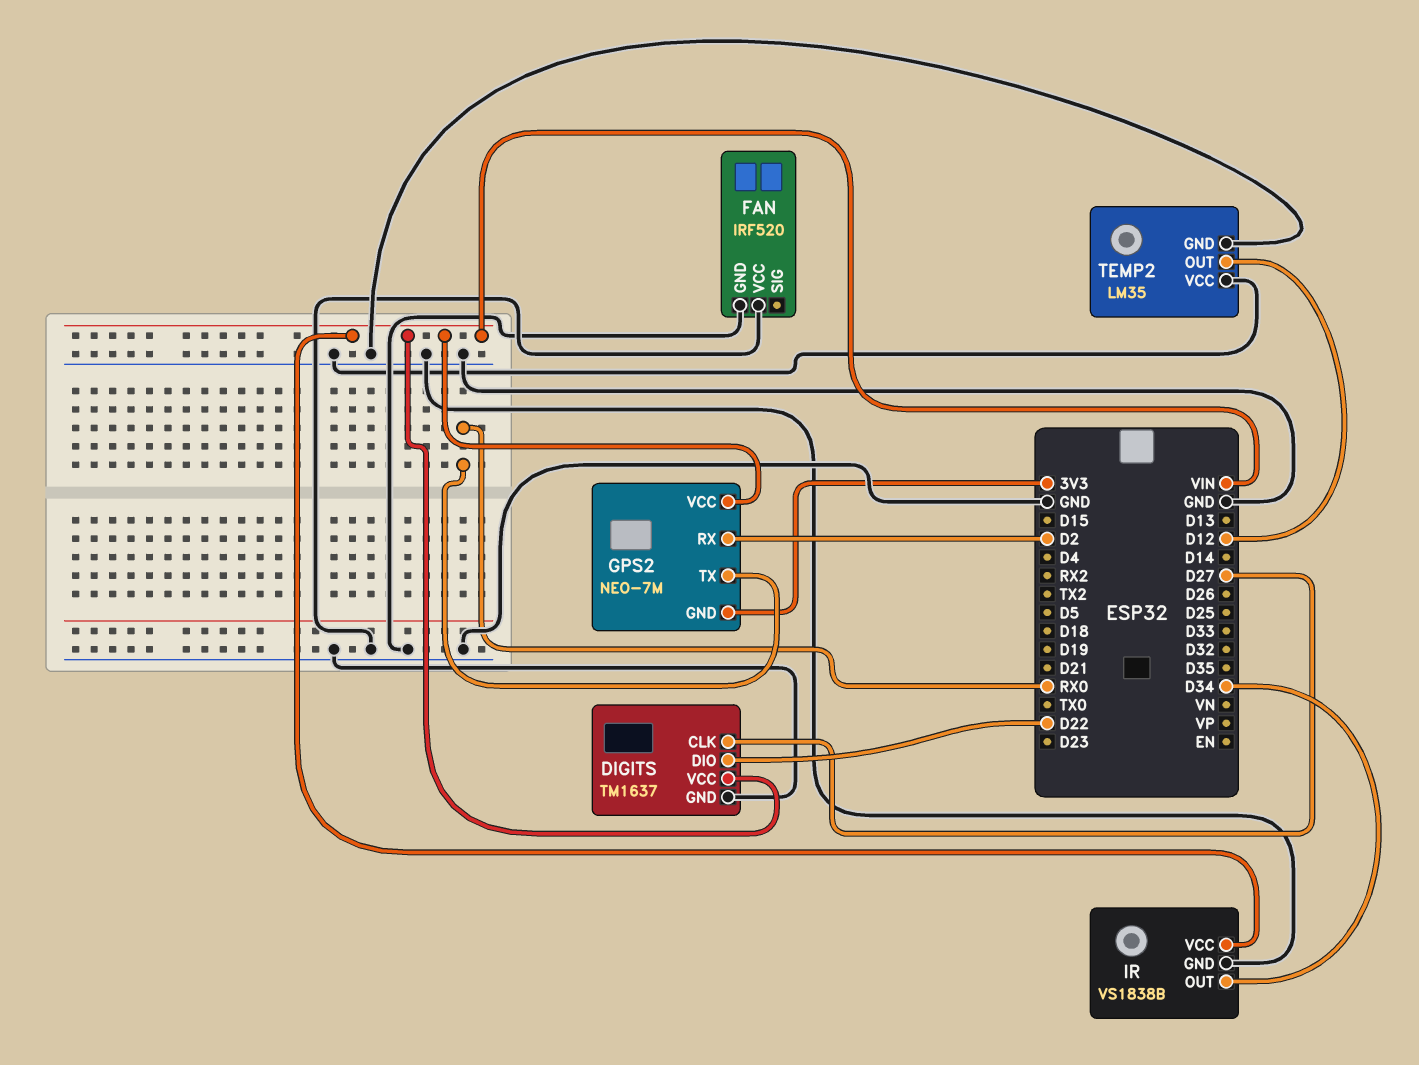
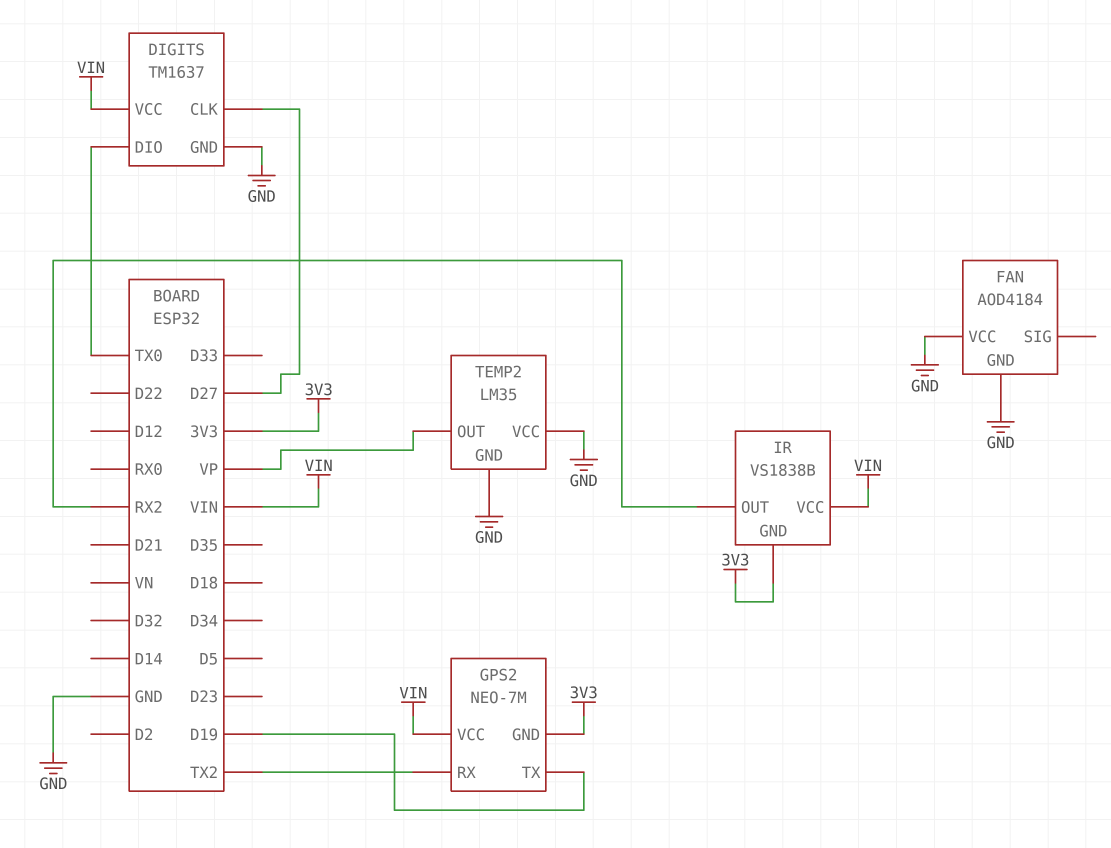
DIGITS pin DIO: D22 -> TX0
FAN: IRF520 -> AOD4184
GPS2 pin RX: D2 -> TX2
GPS2 pin TX: RX0 -> D19
IR pin GND: GND -> 3V3
IR pin OUT: D34 -> RX2
TEMP2 pin OUT: D12 -> VP

